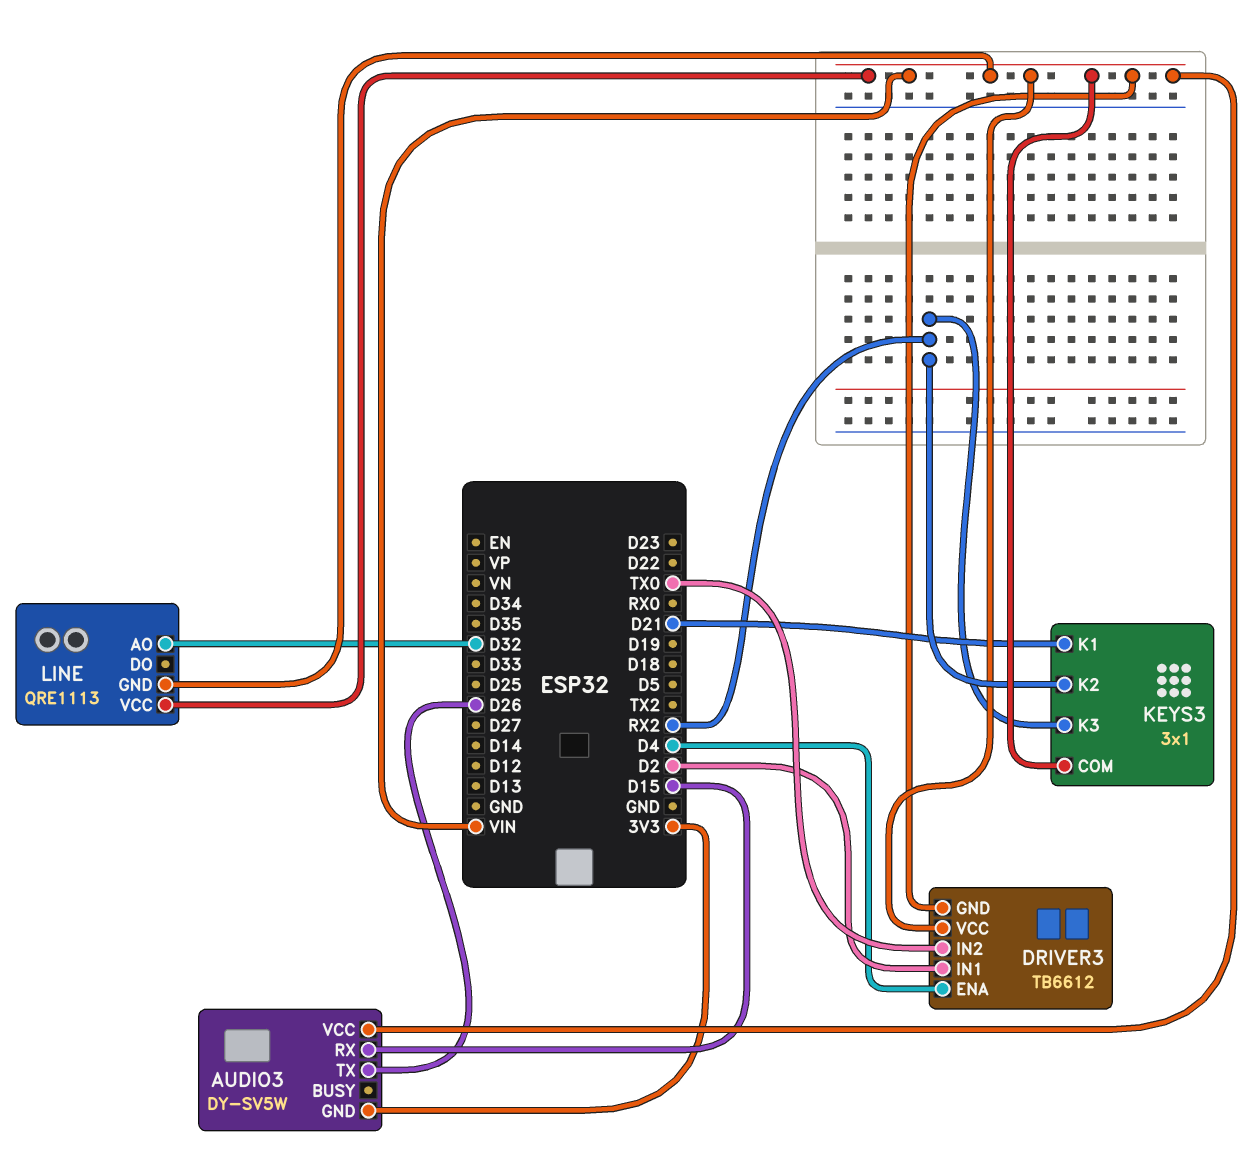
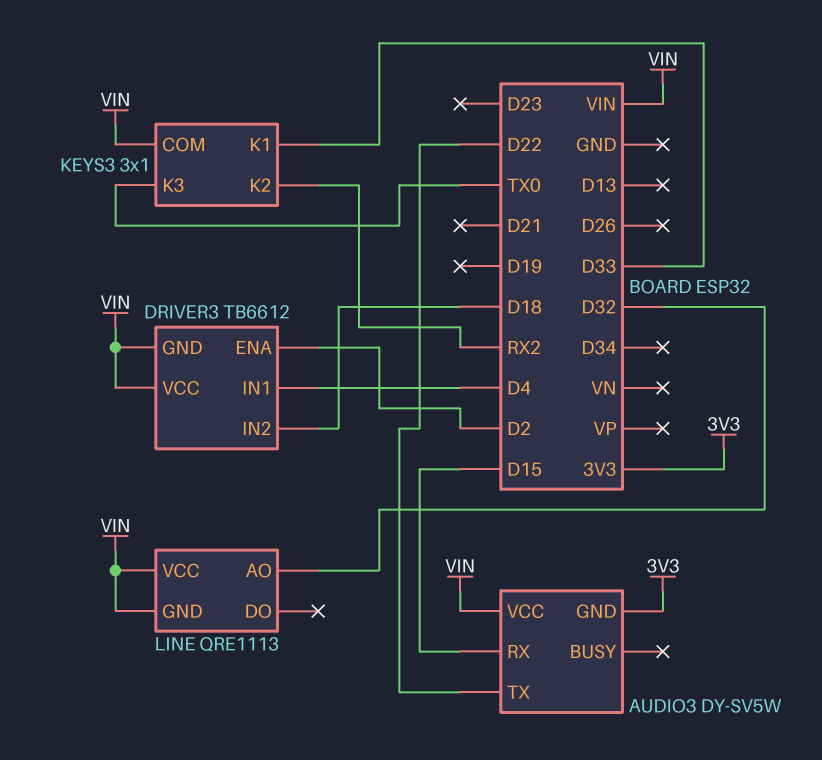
AUDIO3 pin TX: D26 -> D22
DRIVER3 pin ENA: D4 -> D2
DRIVER3 pin IN1: D2 -> D4
DRIVER3 pin IN2: TX0 -> D18
KEYS3 pin K1: D21 -> D33
KEYS3 pin K3: RX2 -> TX0

